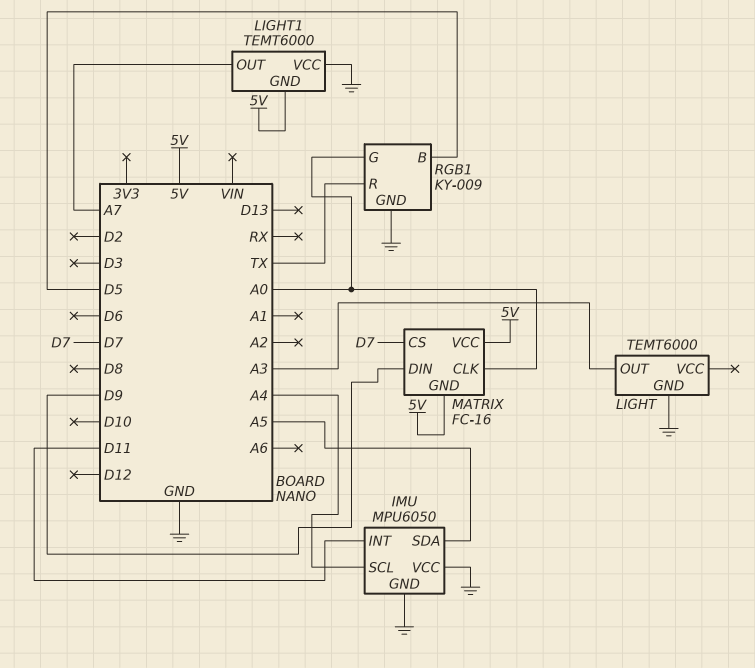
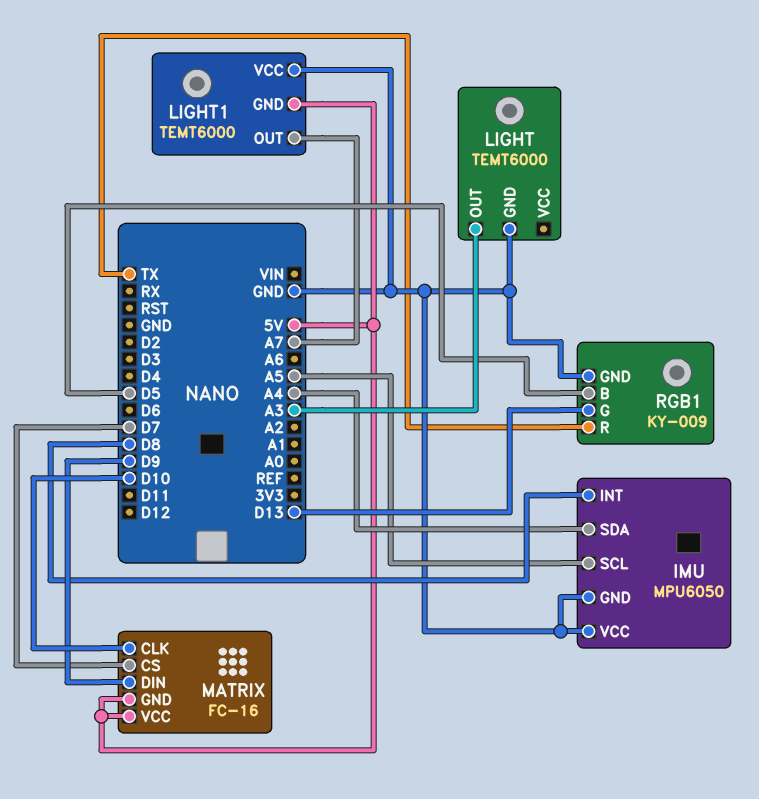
IMU pin INT: D11 -> D8
IMU pin SCL: A4 -> A5
IMU pin SDA: A5 -> A4
MATRIX pin CLK: A0 -> D10
RGB1 pin G: A0 -> D13

